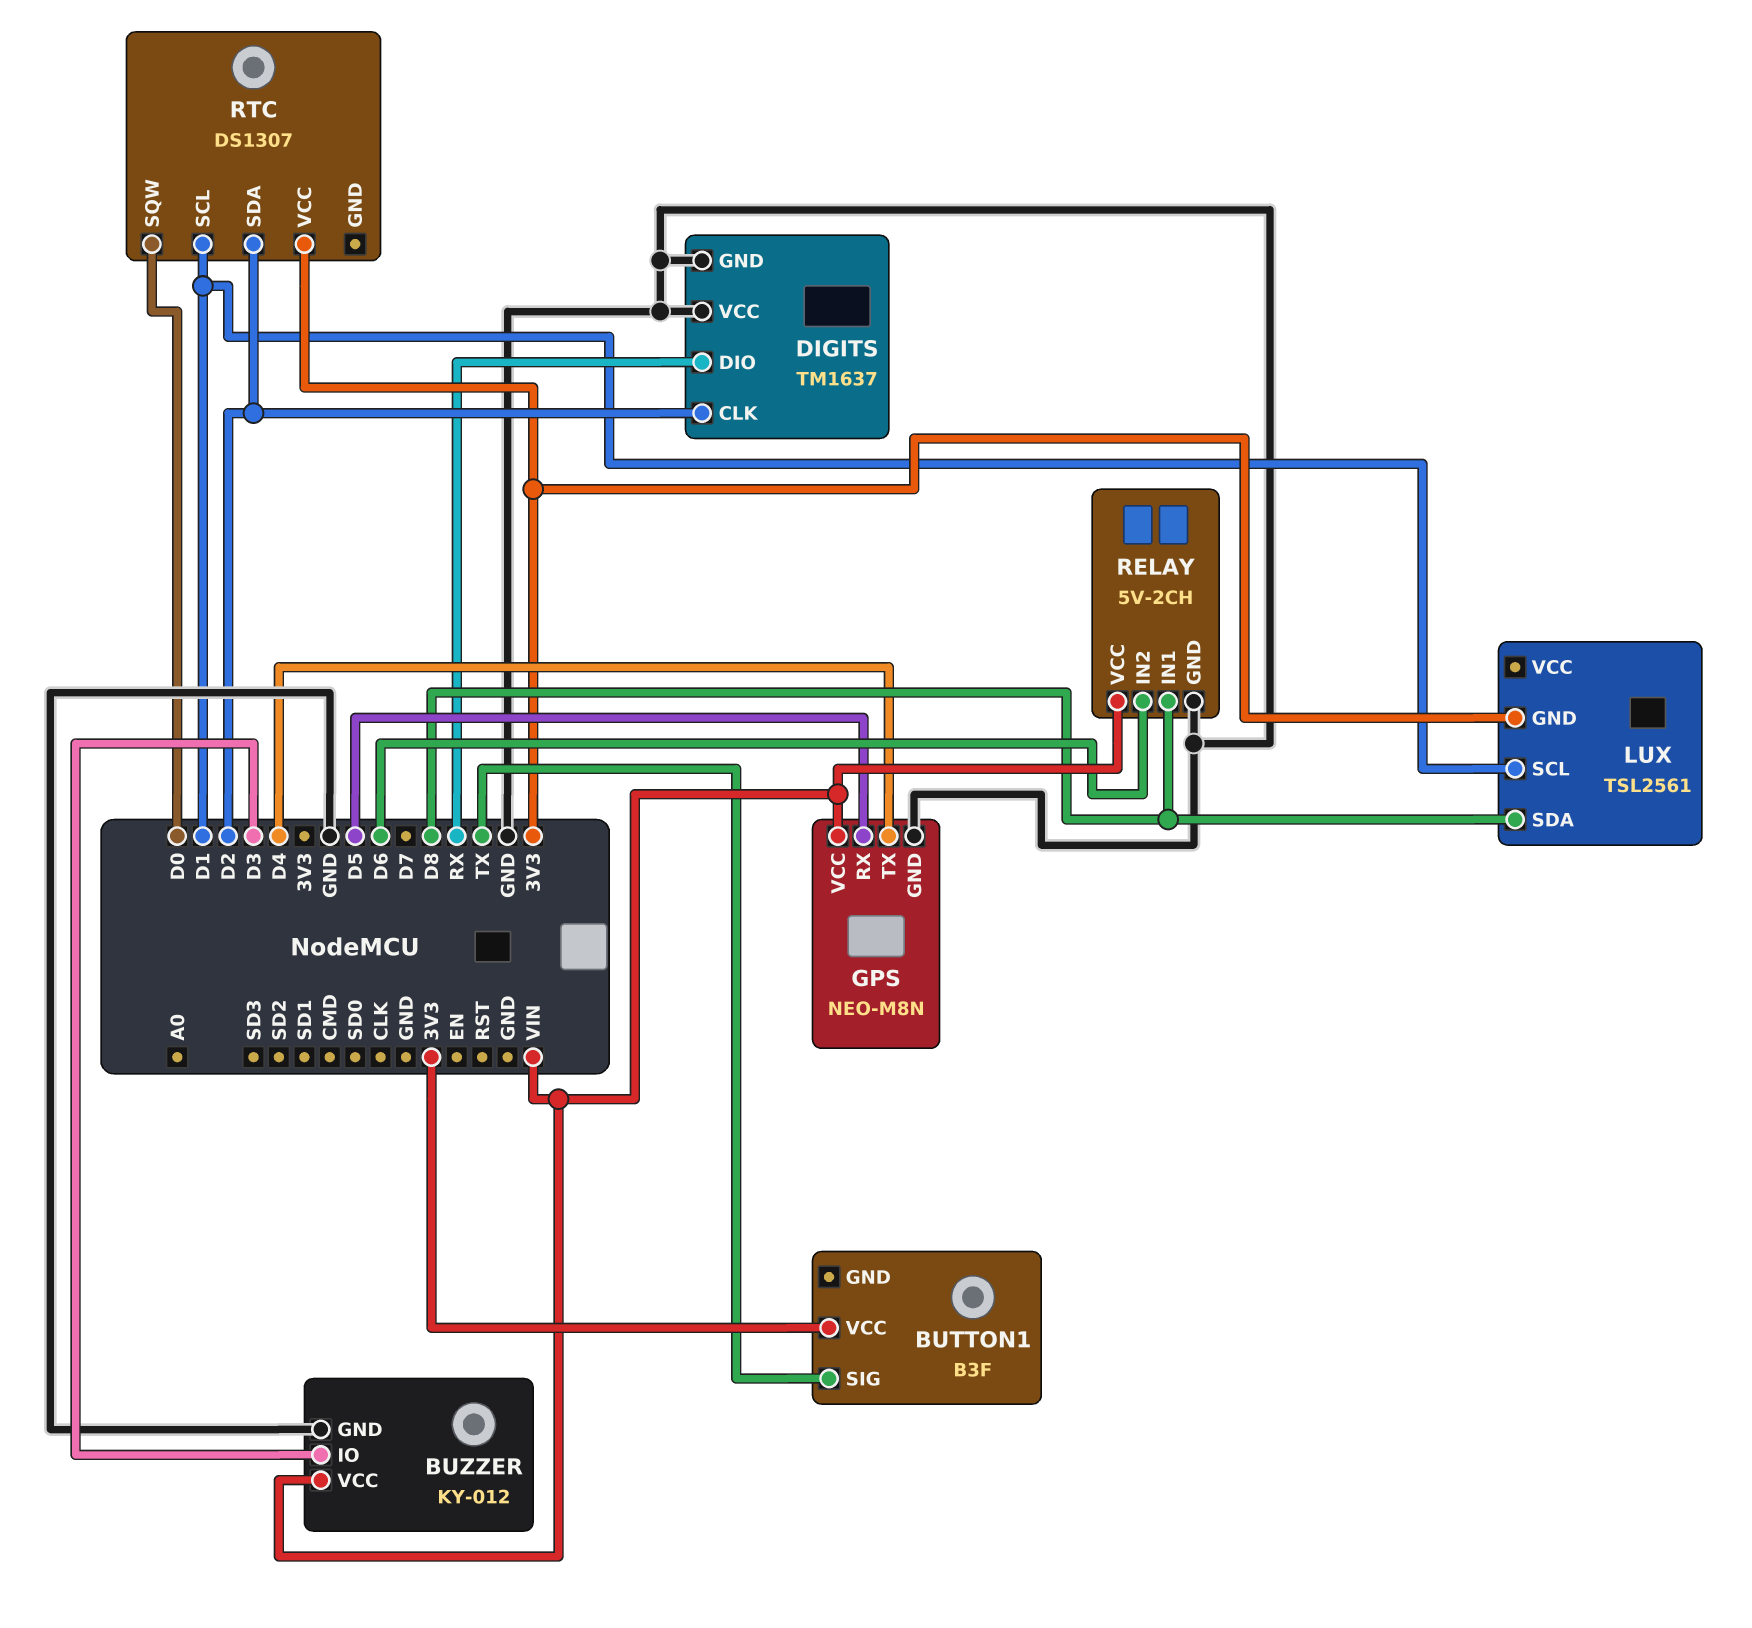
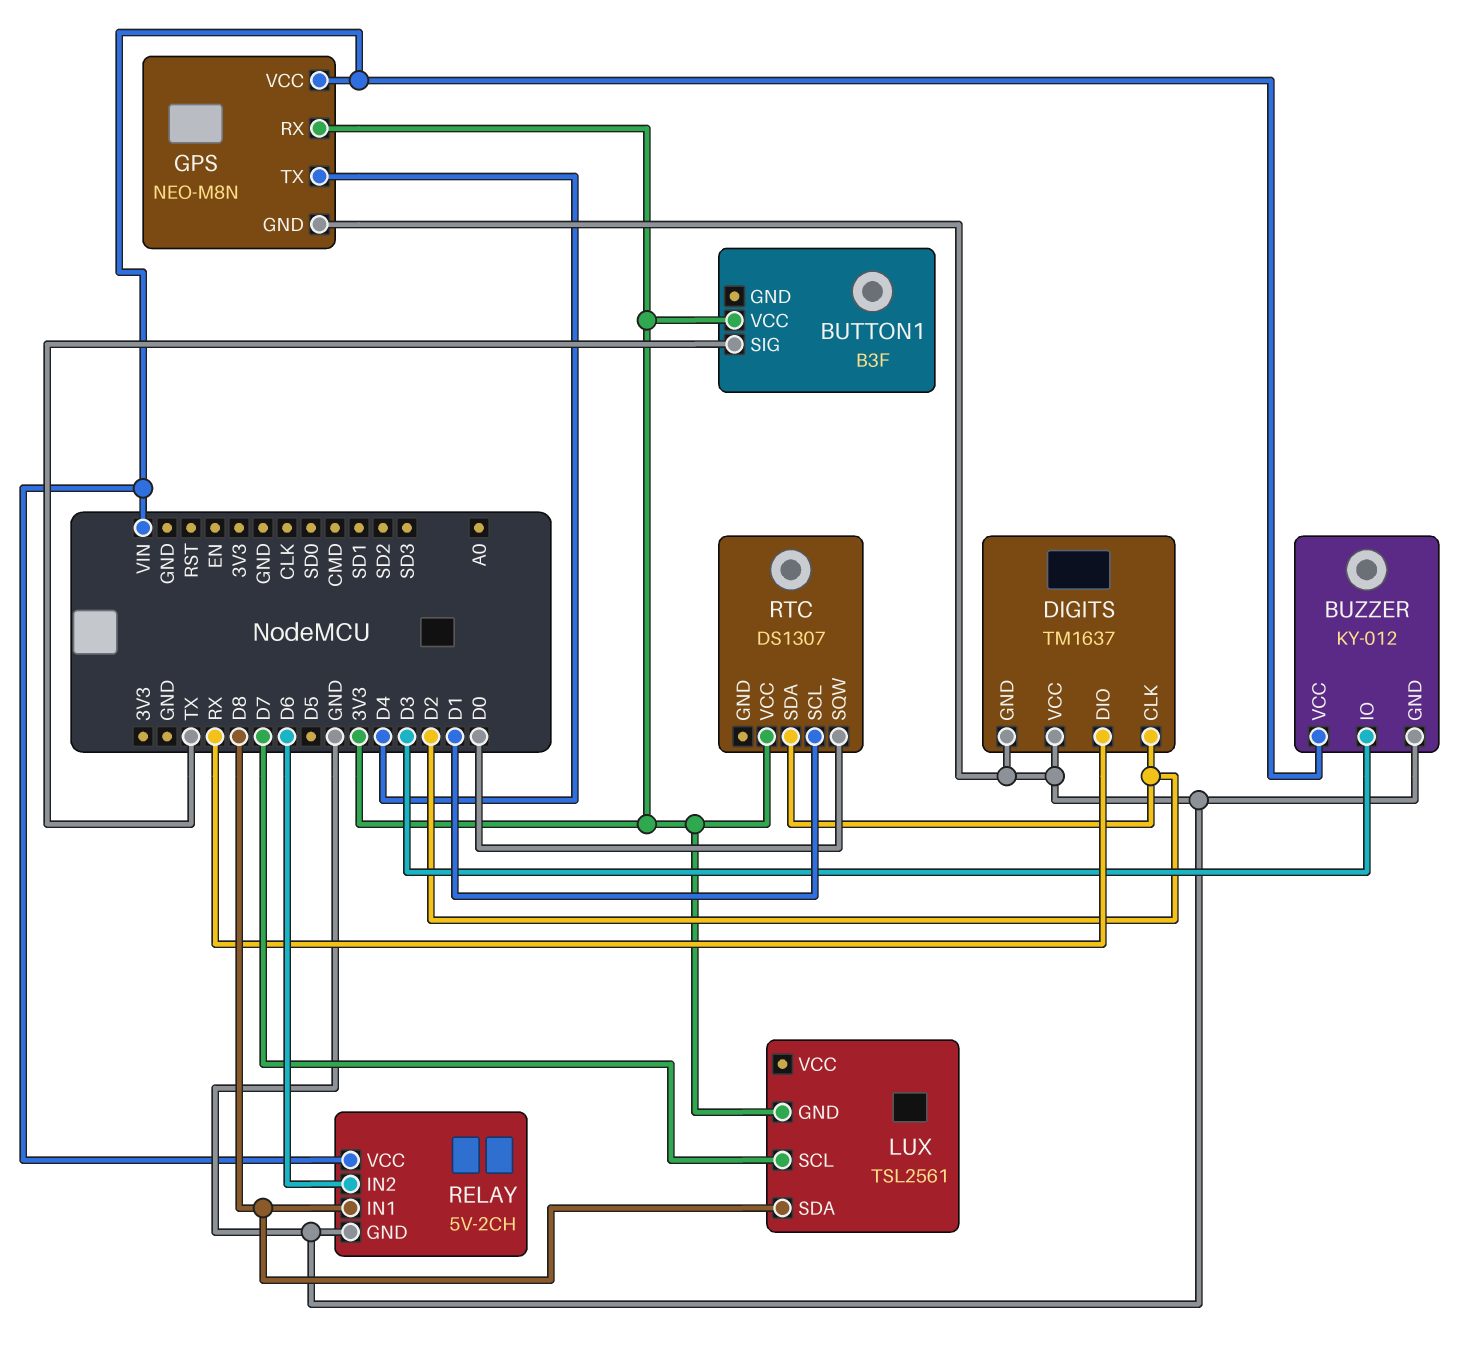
GPS pin RX: D5 -> 3V3
LUX pin SCL: D1 -> D7

